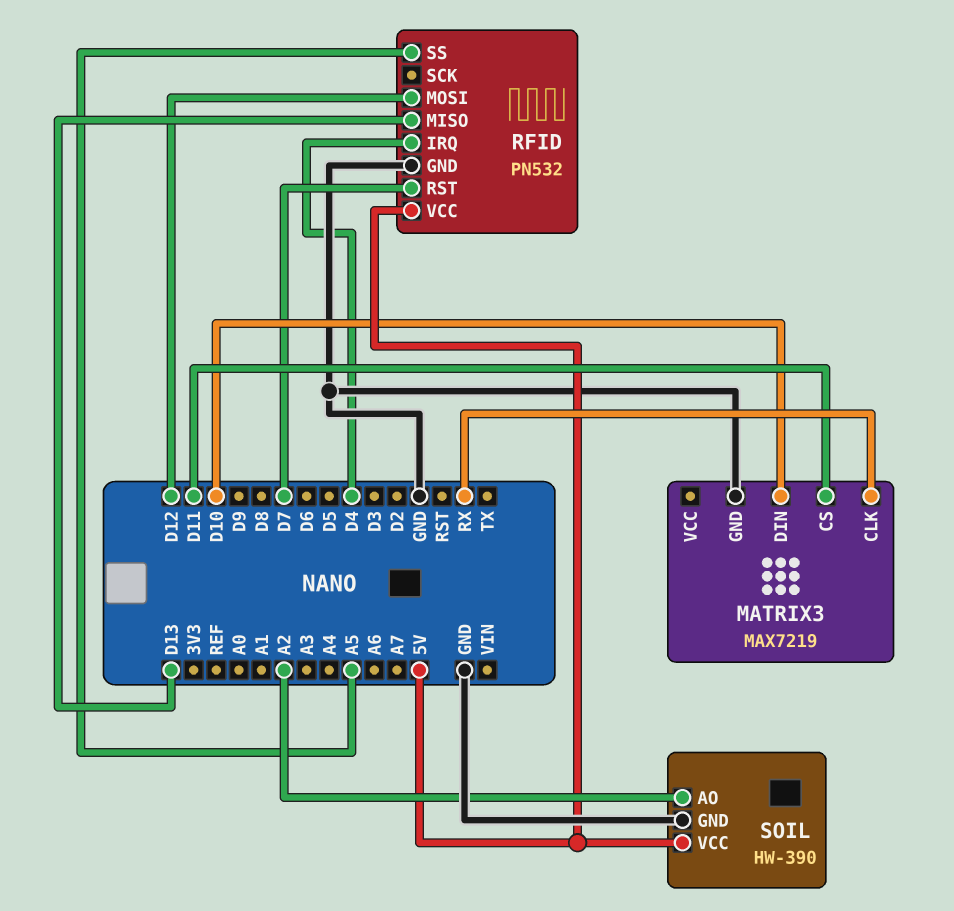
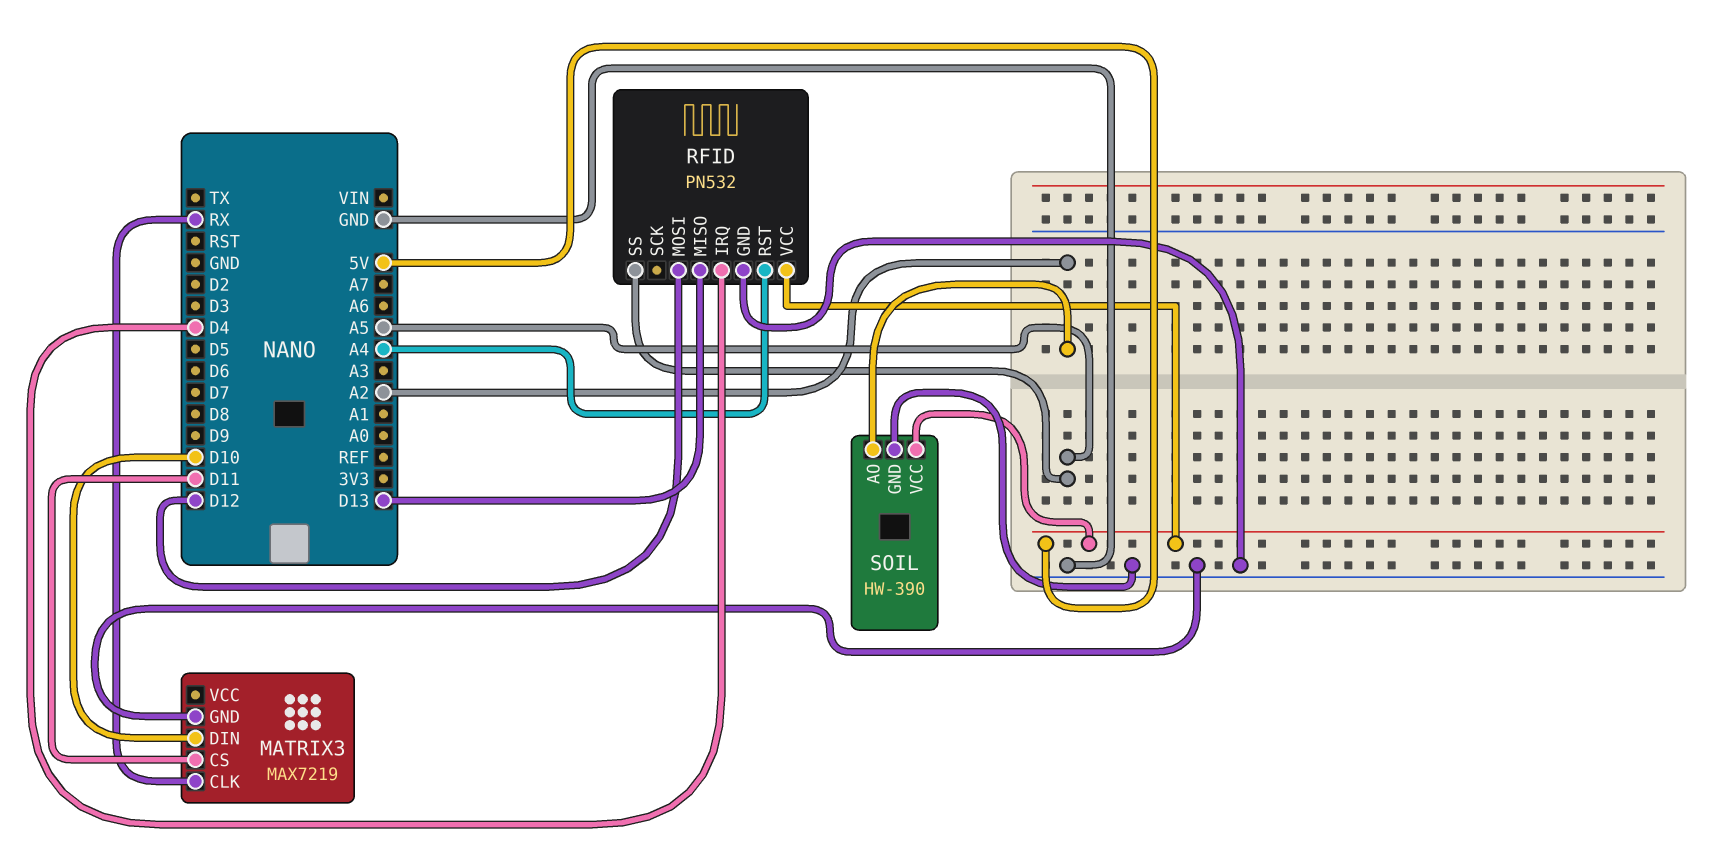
RFID pin RST: D7 -> A4

